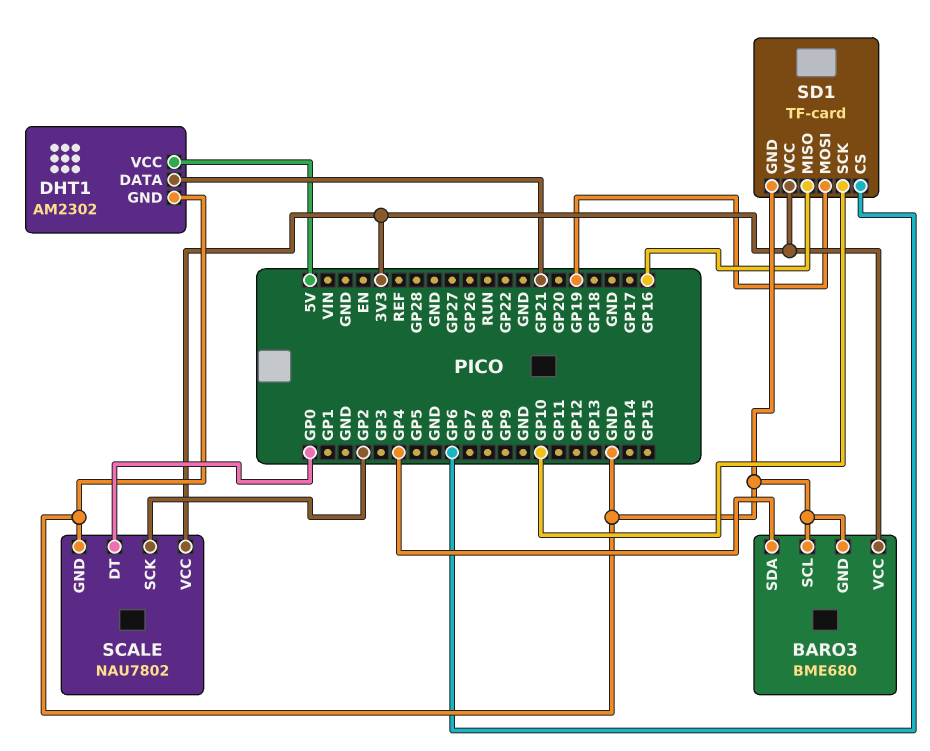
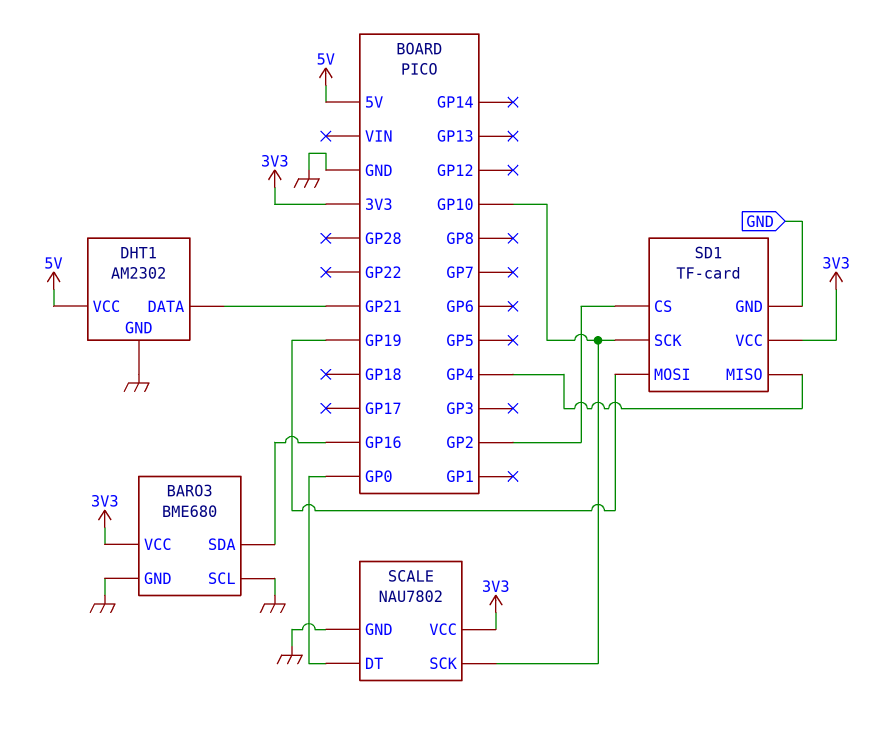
BARO3 pin SDA: GP4 -> GP16
SCALE pin SCK: GP2 -> GP10
SD1 pin CS: GP6 -> GP2
SD1 pin MISO: GP16 -> GP4

